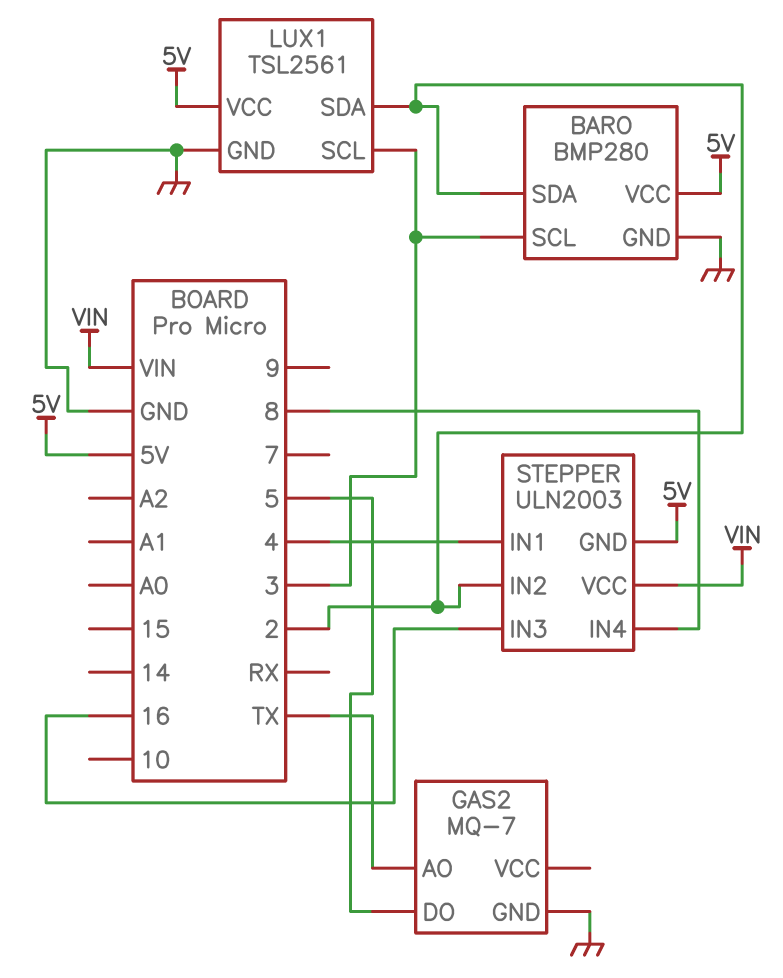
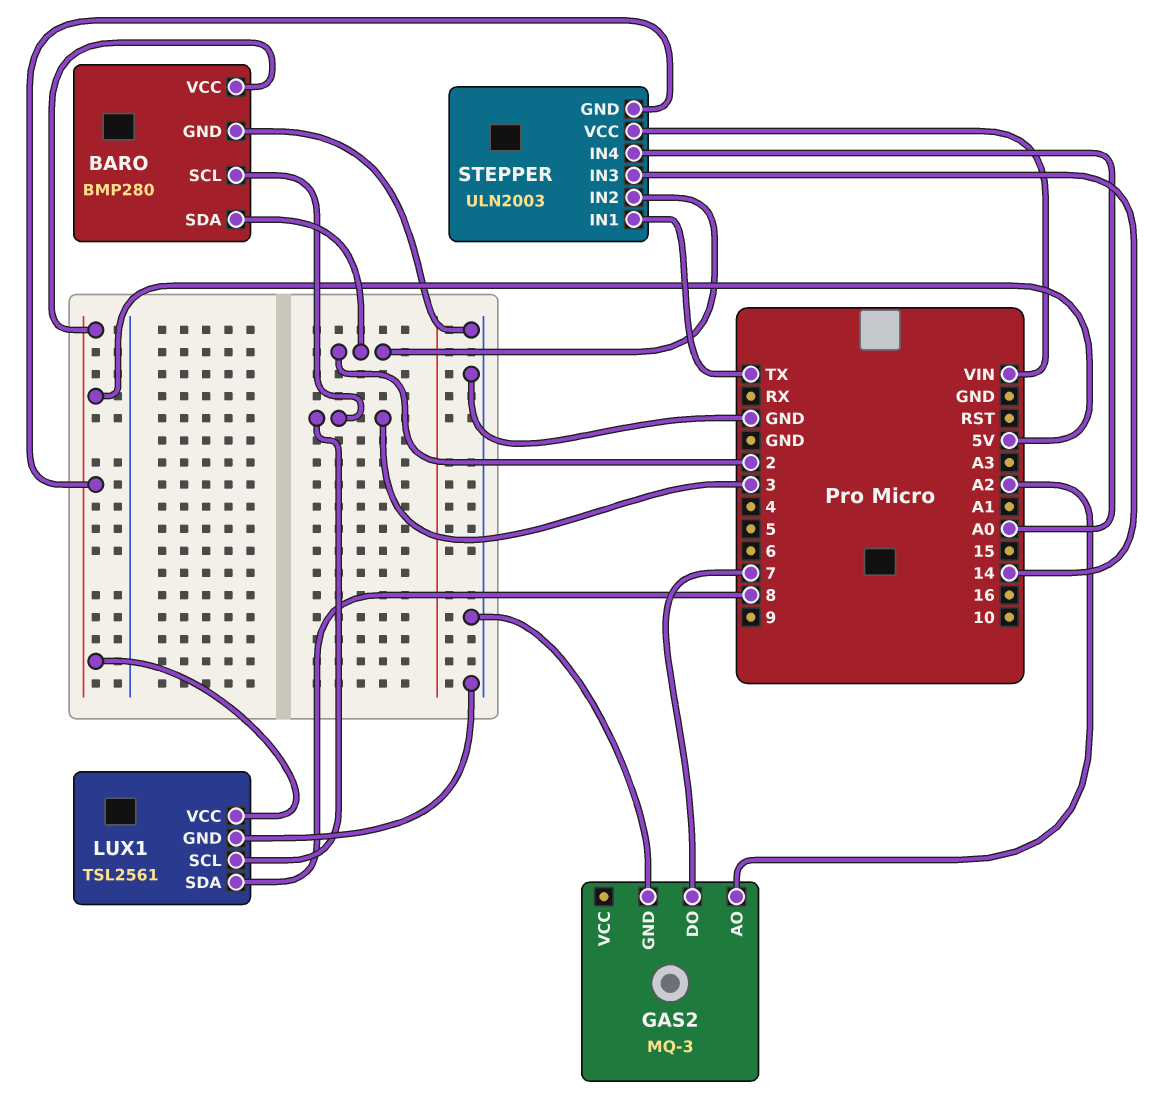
GAS2: MQ-7 -> MQ-3
GAS2 pin AO: TX -> A2
GAS2 pin DO: 5 -> 7
LUX1 pin SDA: 2 -> 8
STEPPER pin IN1: 4 -> TX
STEPPER pin IN3: 16 -> 14
STEPPER pin IN4: 8 -> A0

